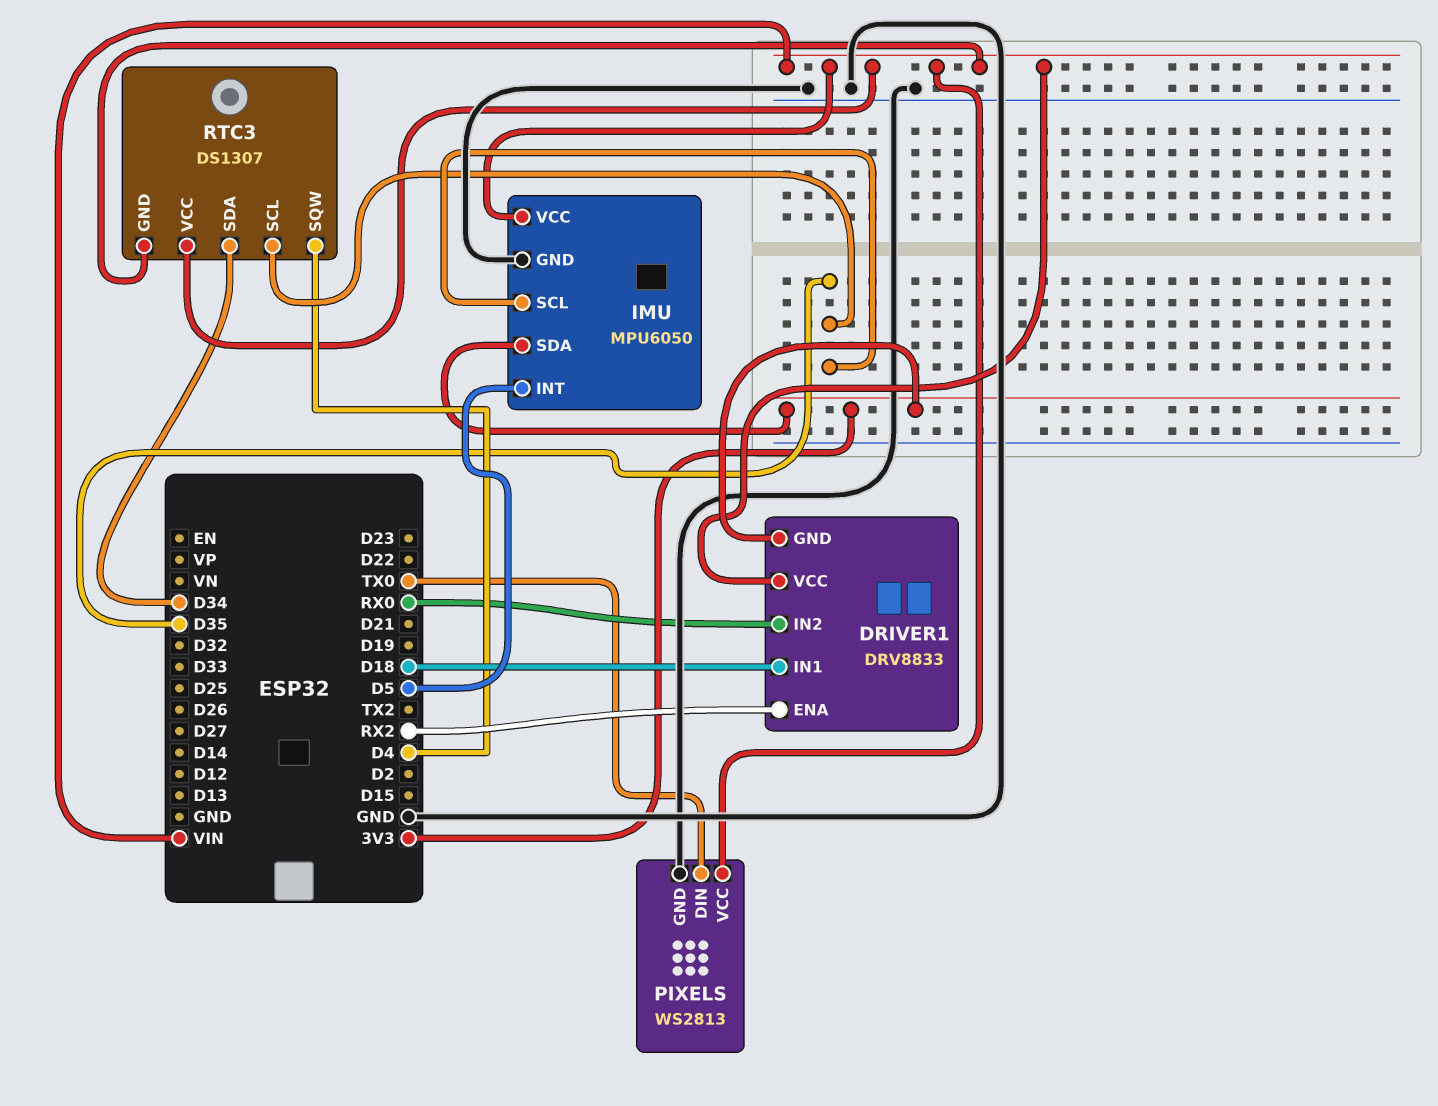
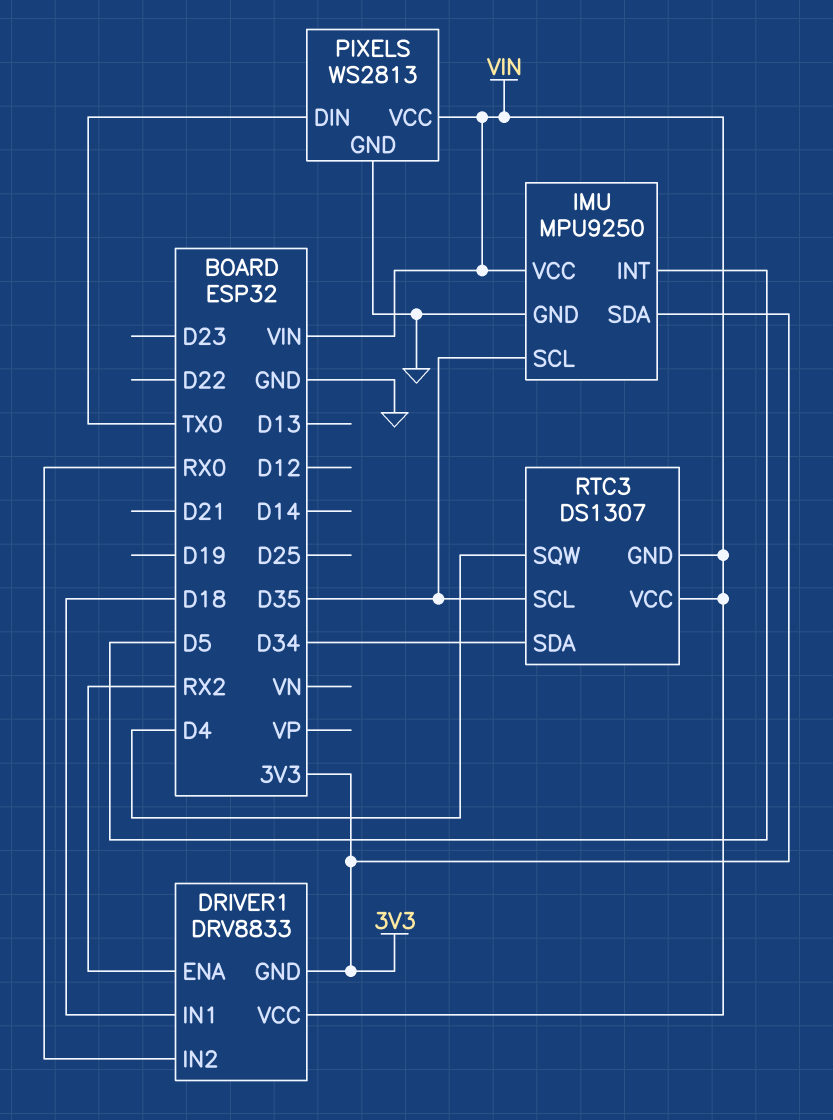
IMU: MPU6050 -> MPU9250

